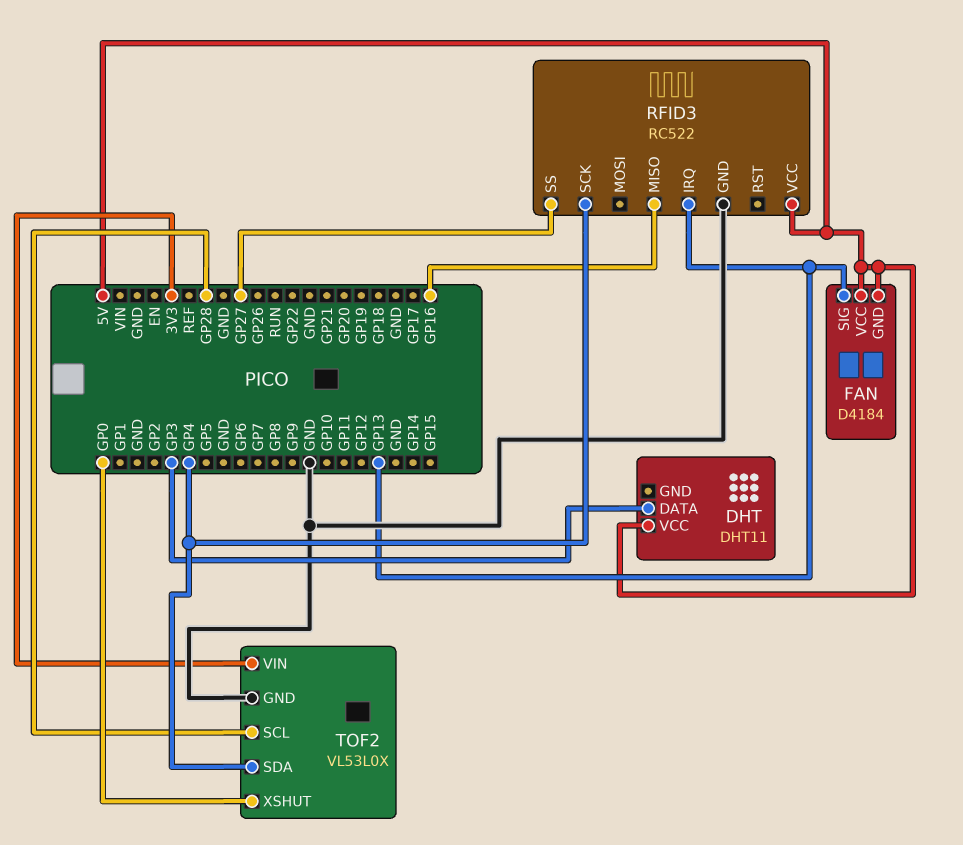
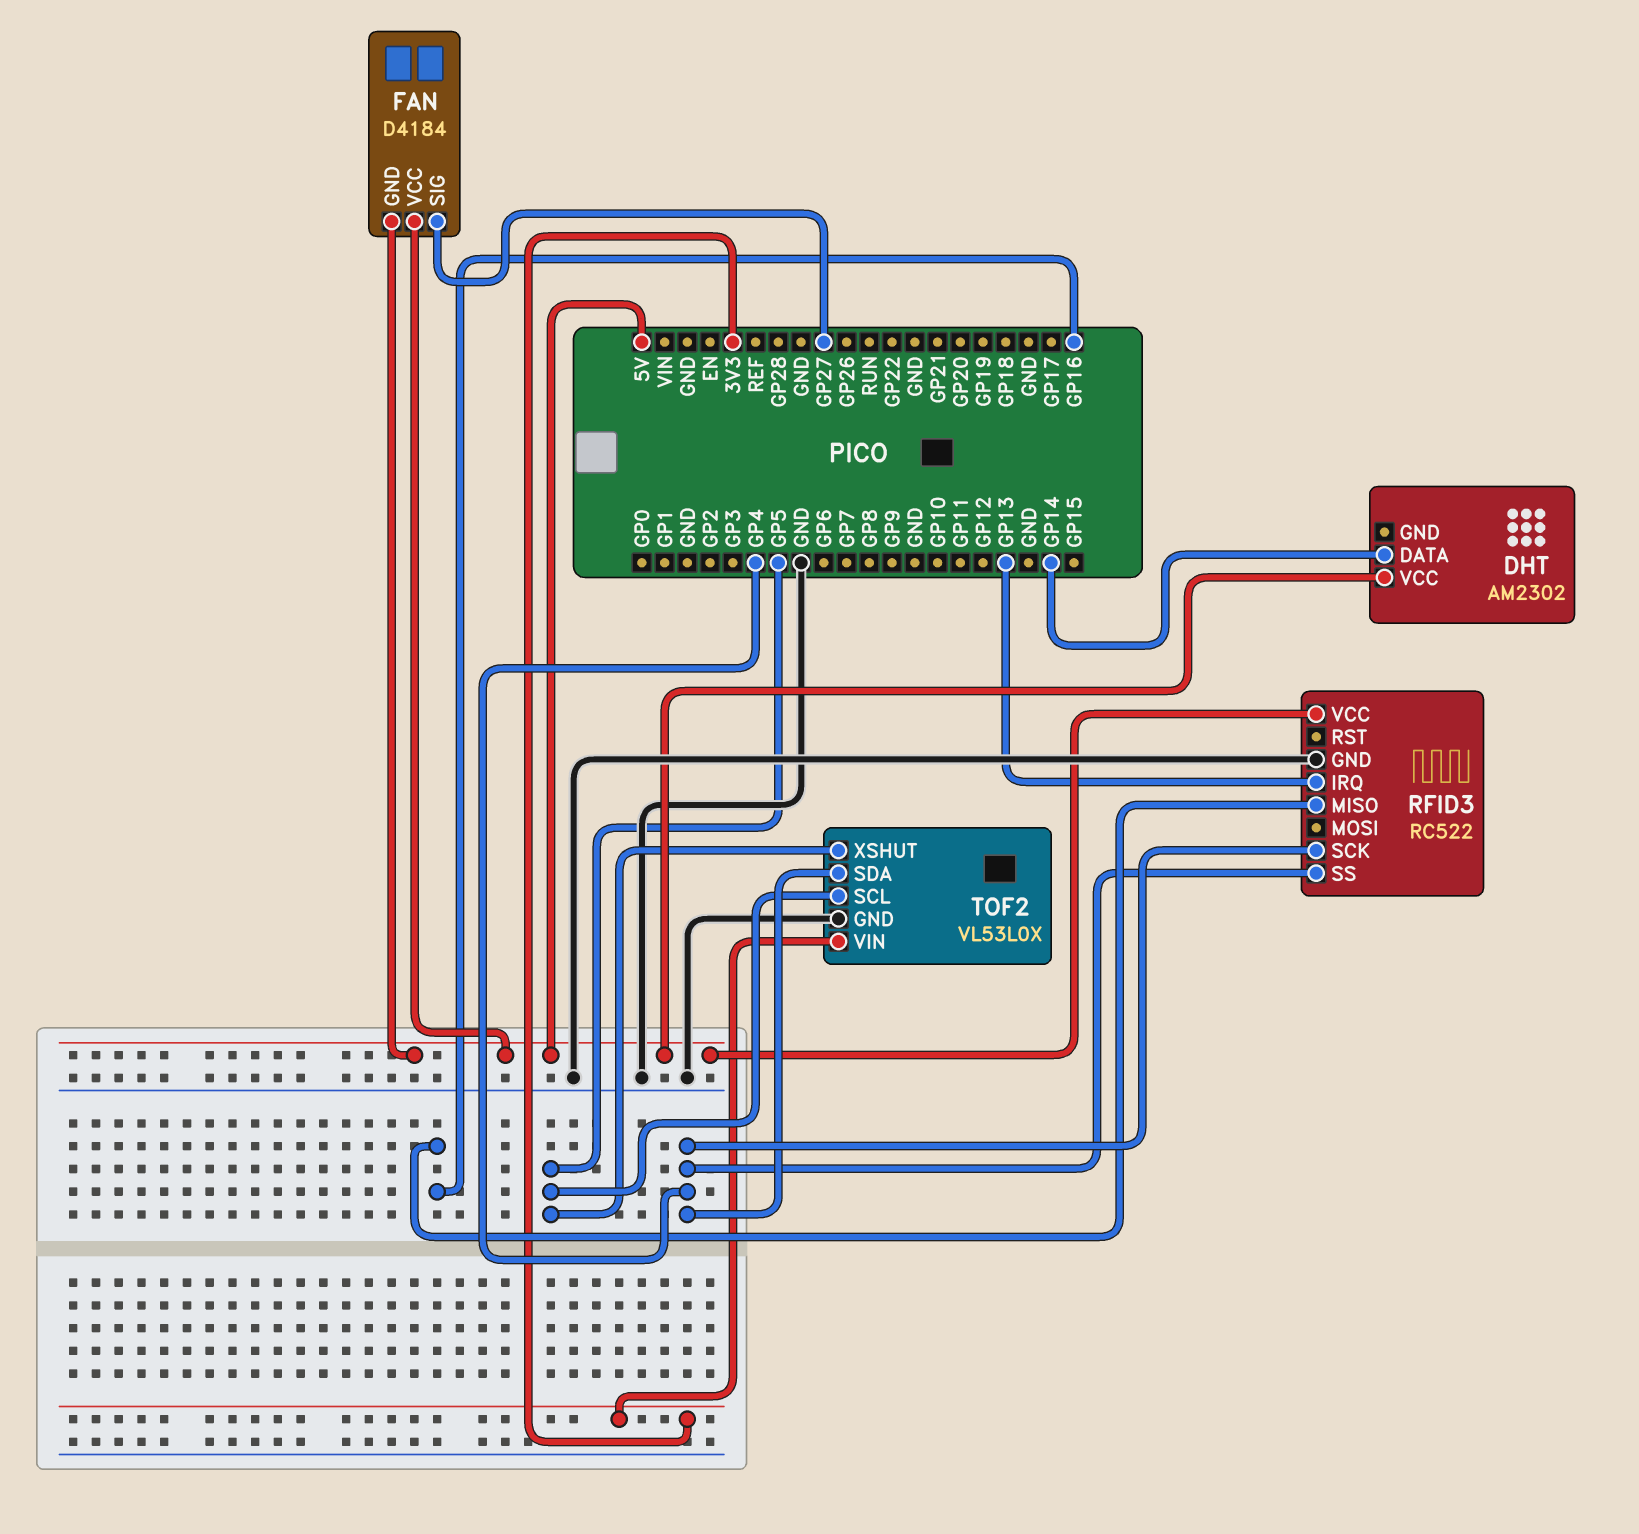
DHT: DHT11 -> AM2302
DHT pin DATA: GP3 -> GP14
FAN pin SIG: GP13 -> GP27
RFID3 pin SS: GP27 -> GP4
TOF2 pin SCL: GP28 -> GP5
TOF2 pin XSHUT: GP0 -> GP5

